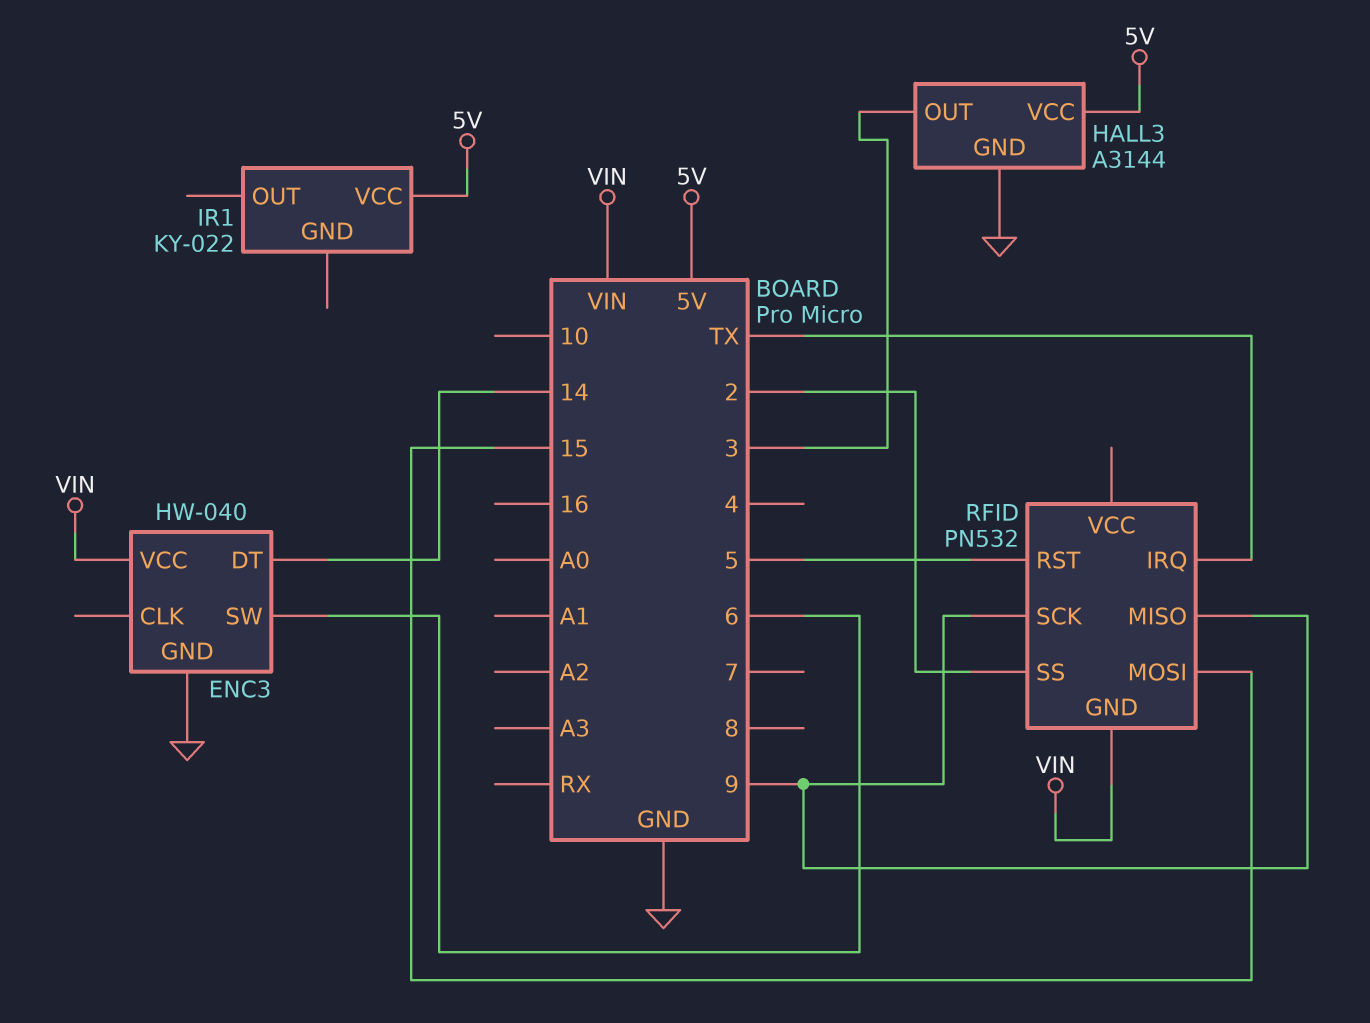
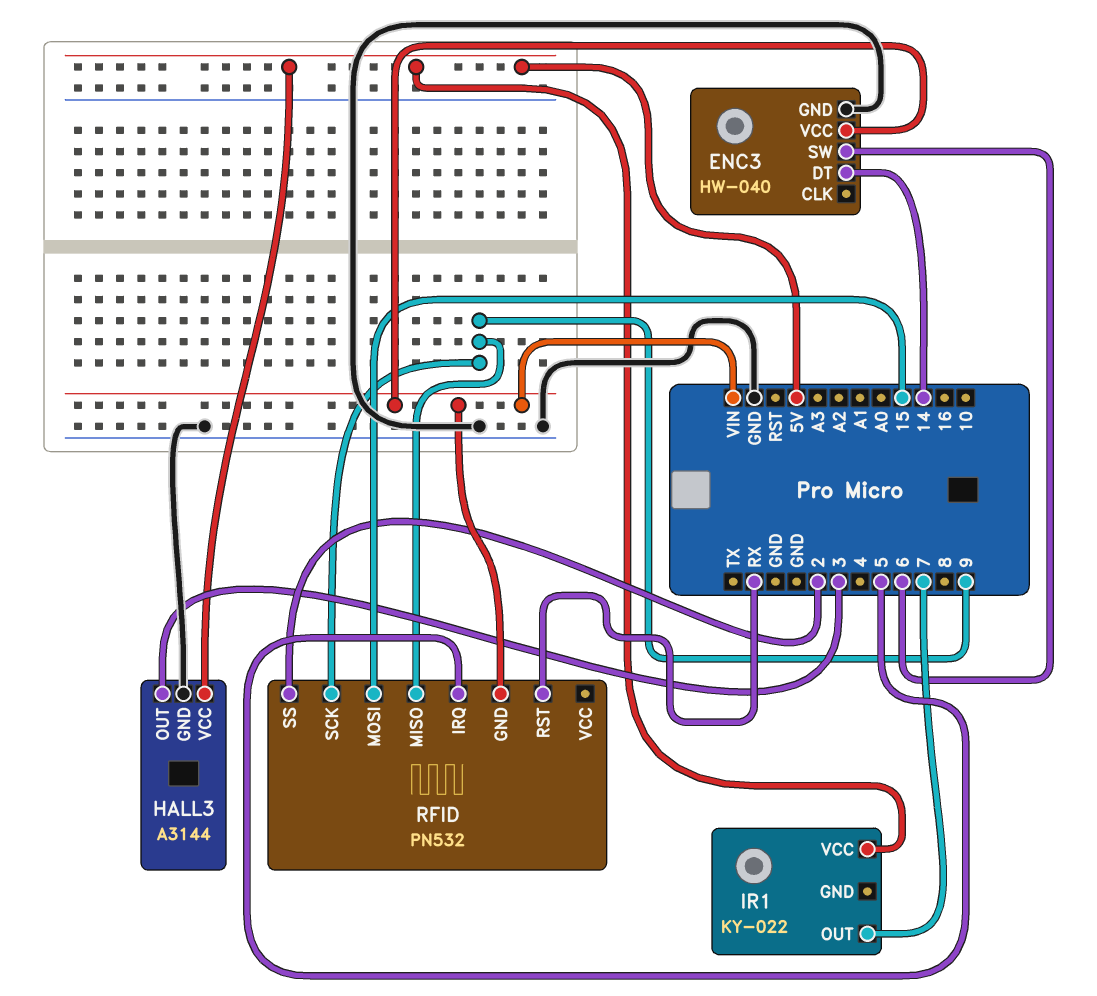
IR1 pin OUT: none -> 7
RFID pin IRQ: TX -> 5
RFID pin RST: 5 -> RX

